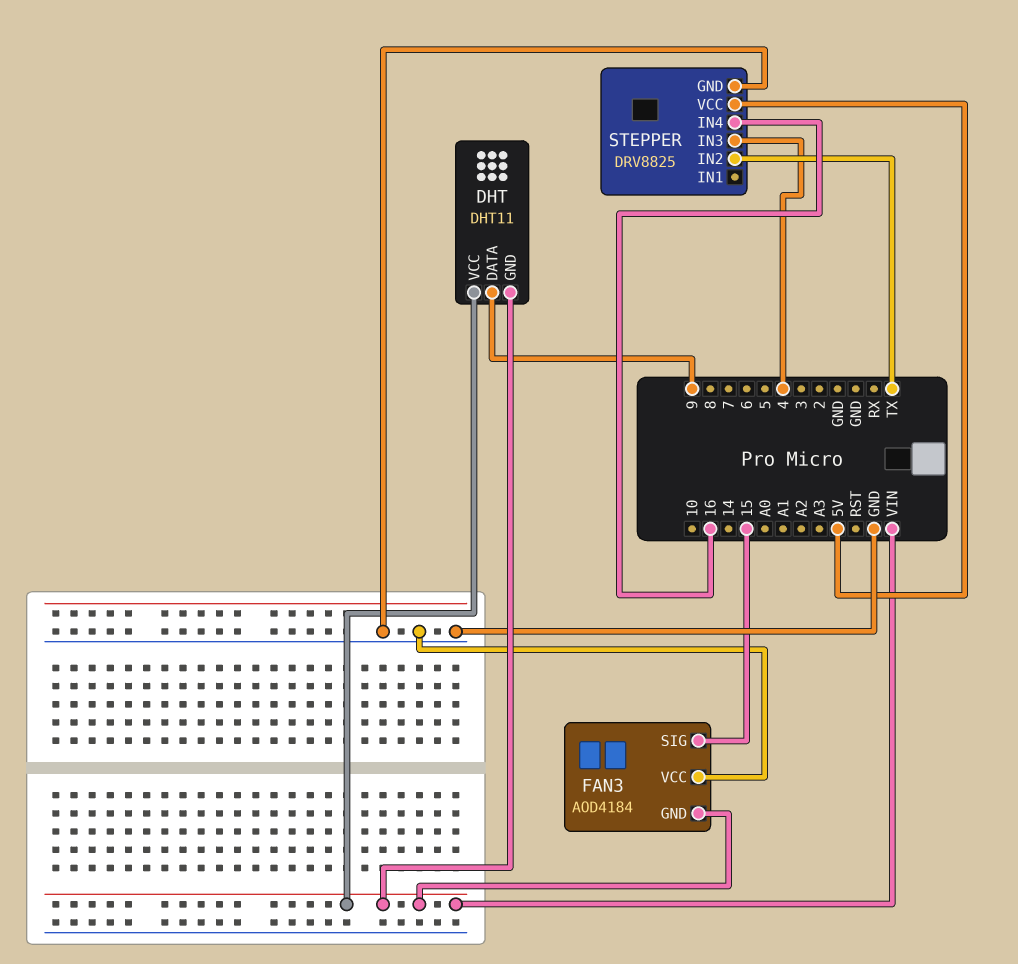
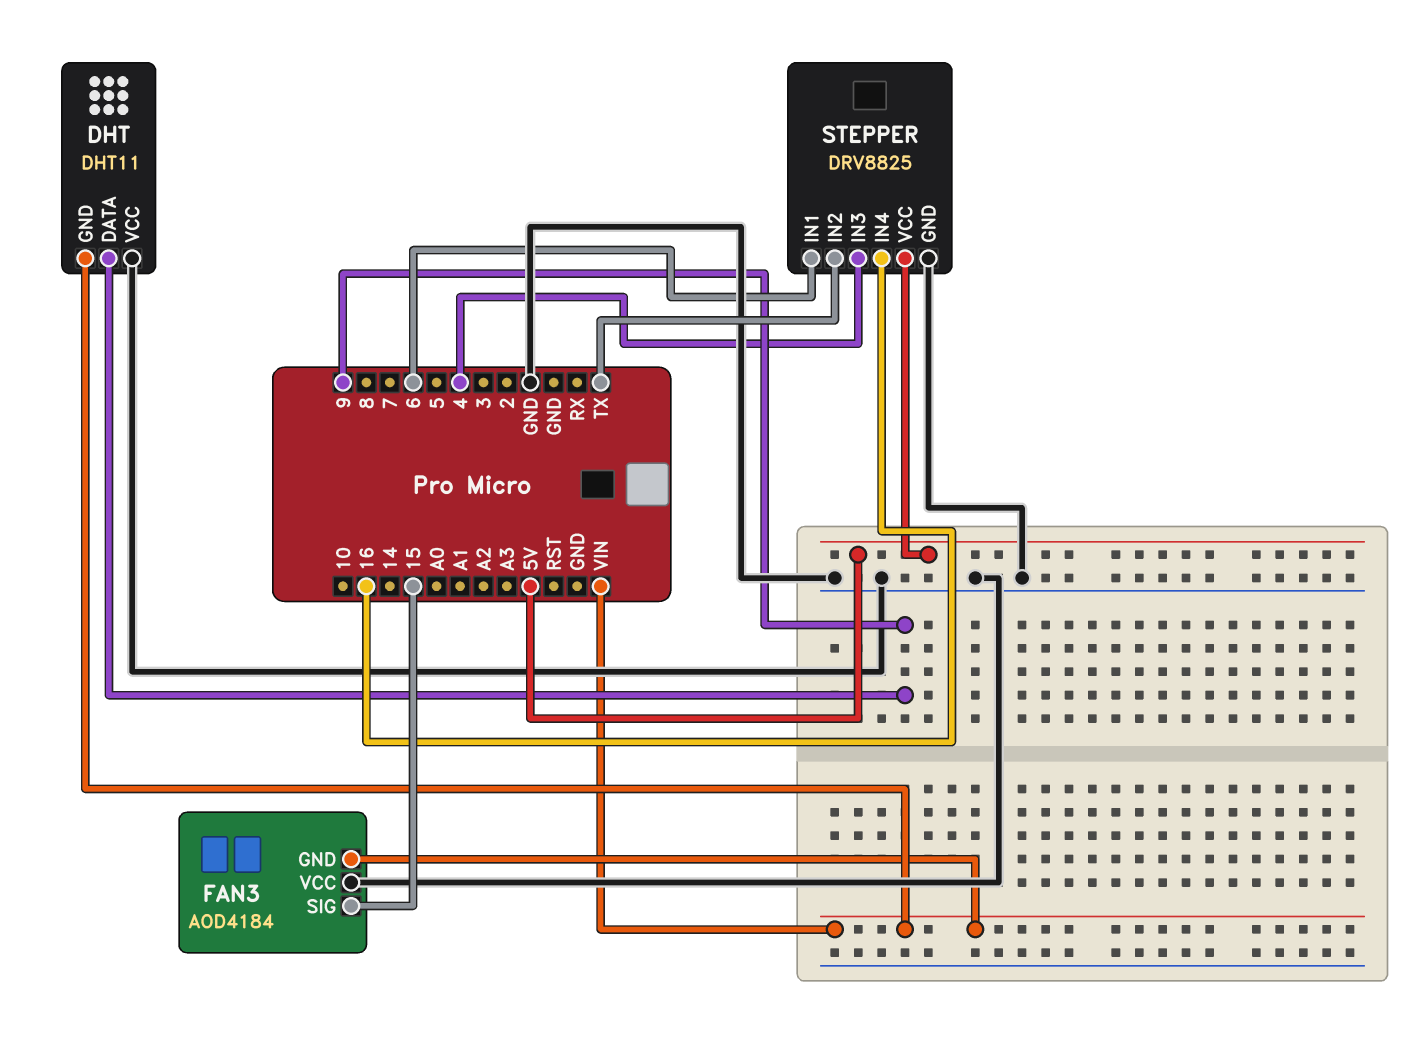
DHT pin VCC: VIN -> GND
STEPPER pin IN1: none -> 6

